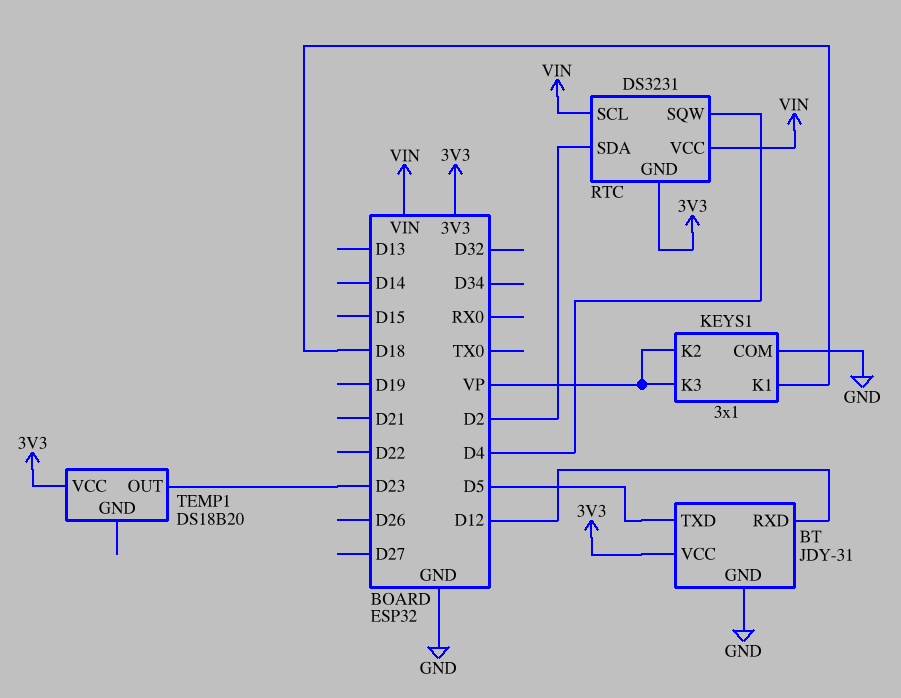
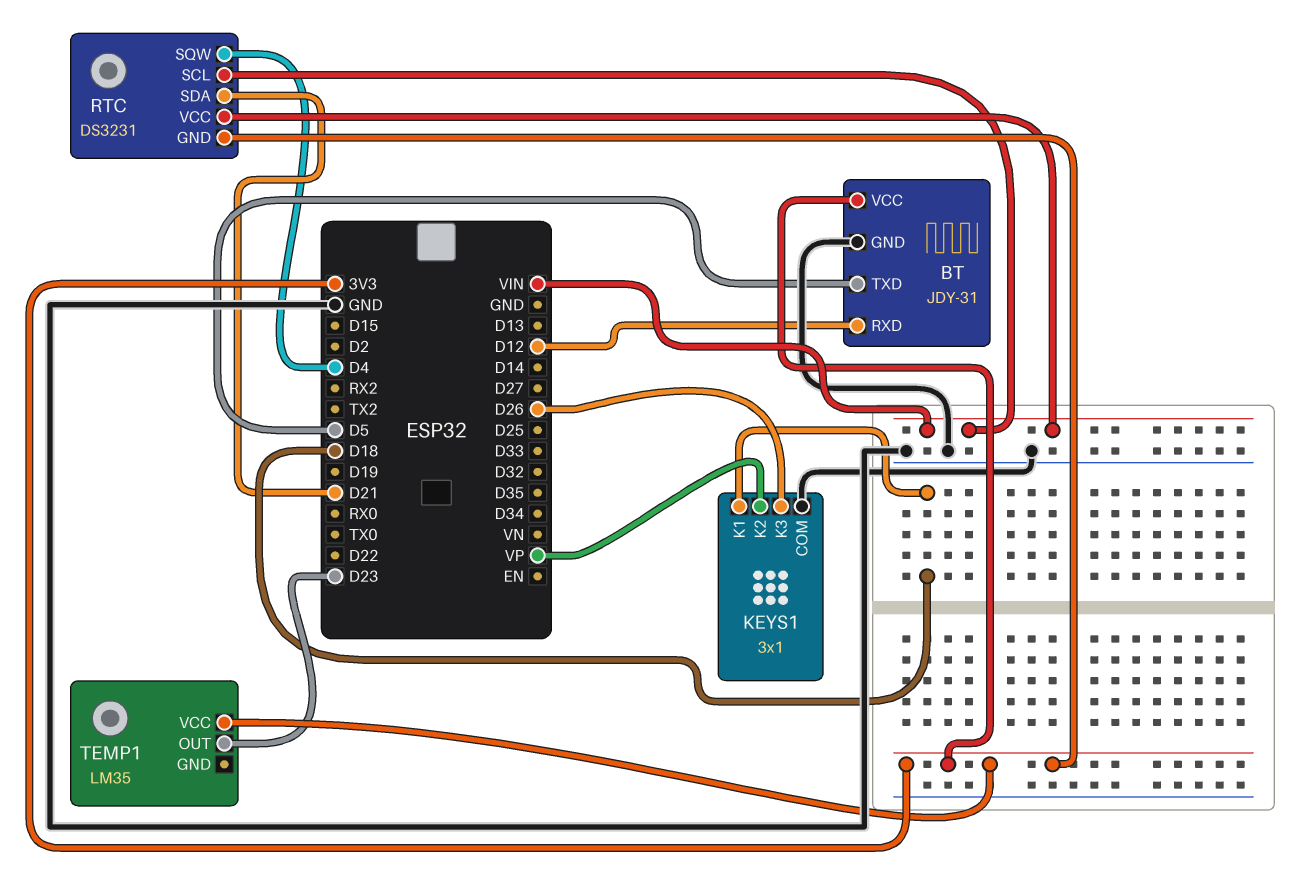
KEYS1 pin K3: VP -> D26
RTC pin SDA: D2 -> D21
TEMP1: DS18B20 -> LM35

